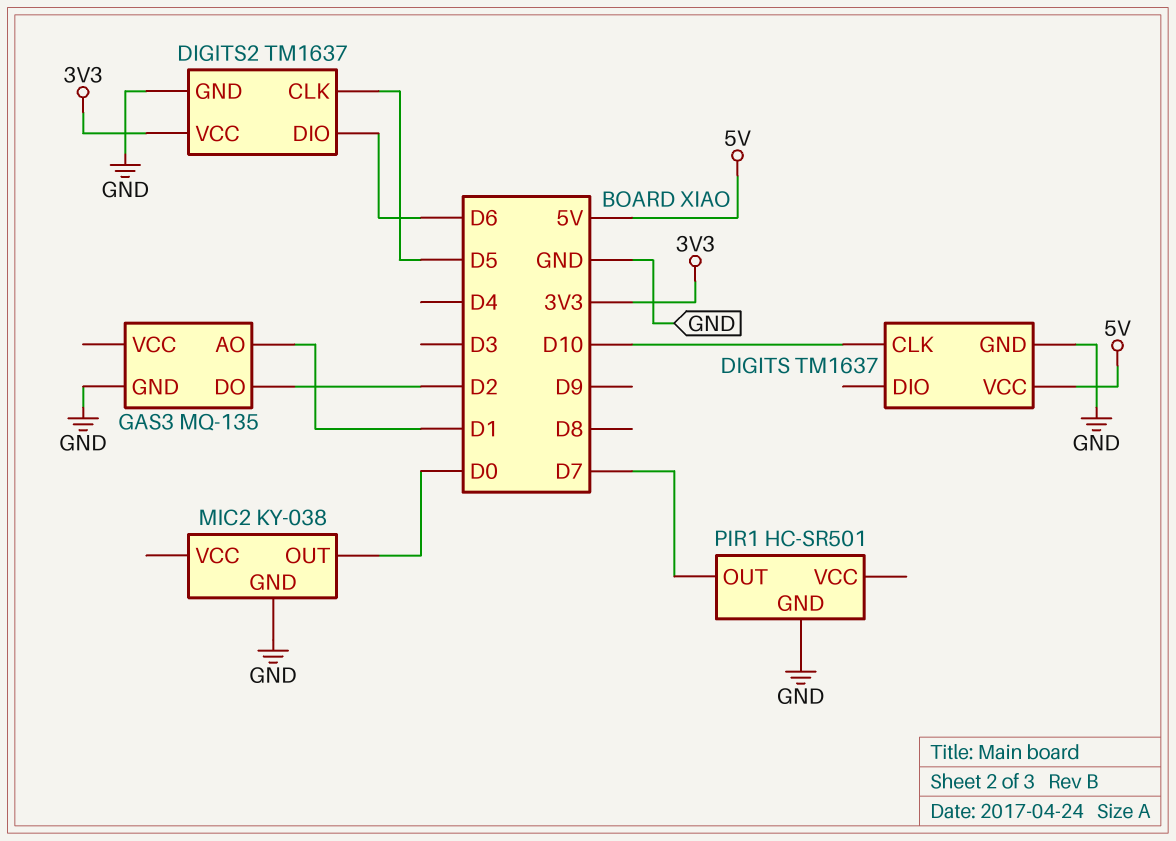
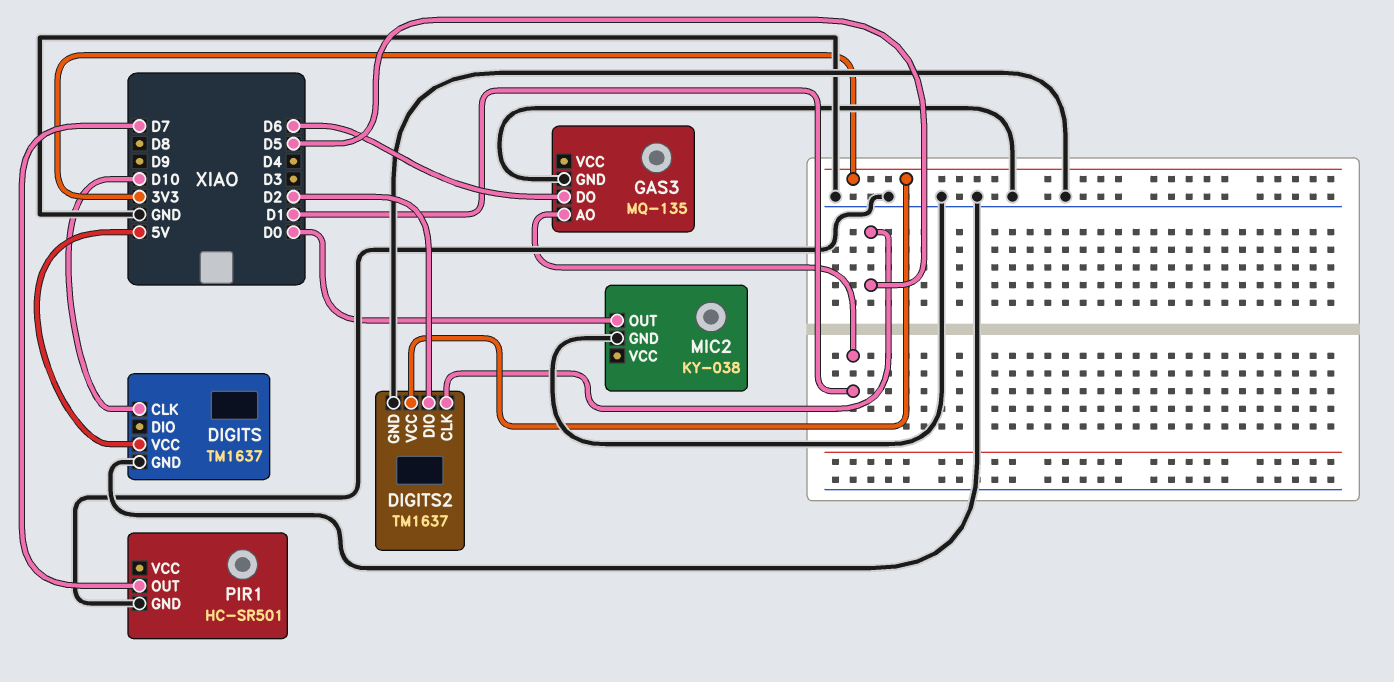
DIGITS2 pin DIO: D6 -> D2
GAS3 pin DO: D2 -> D6

